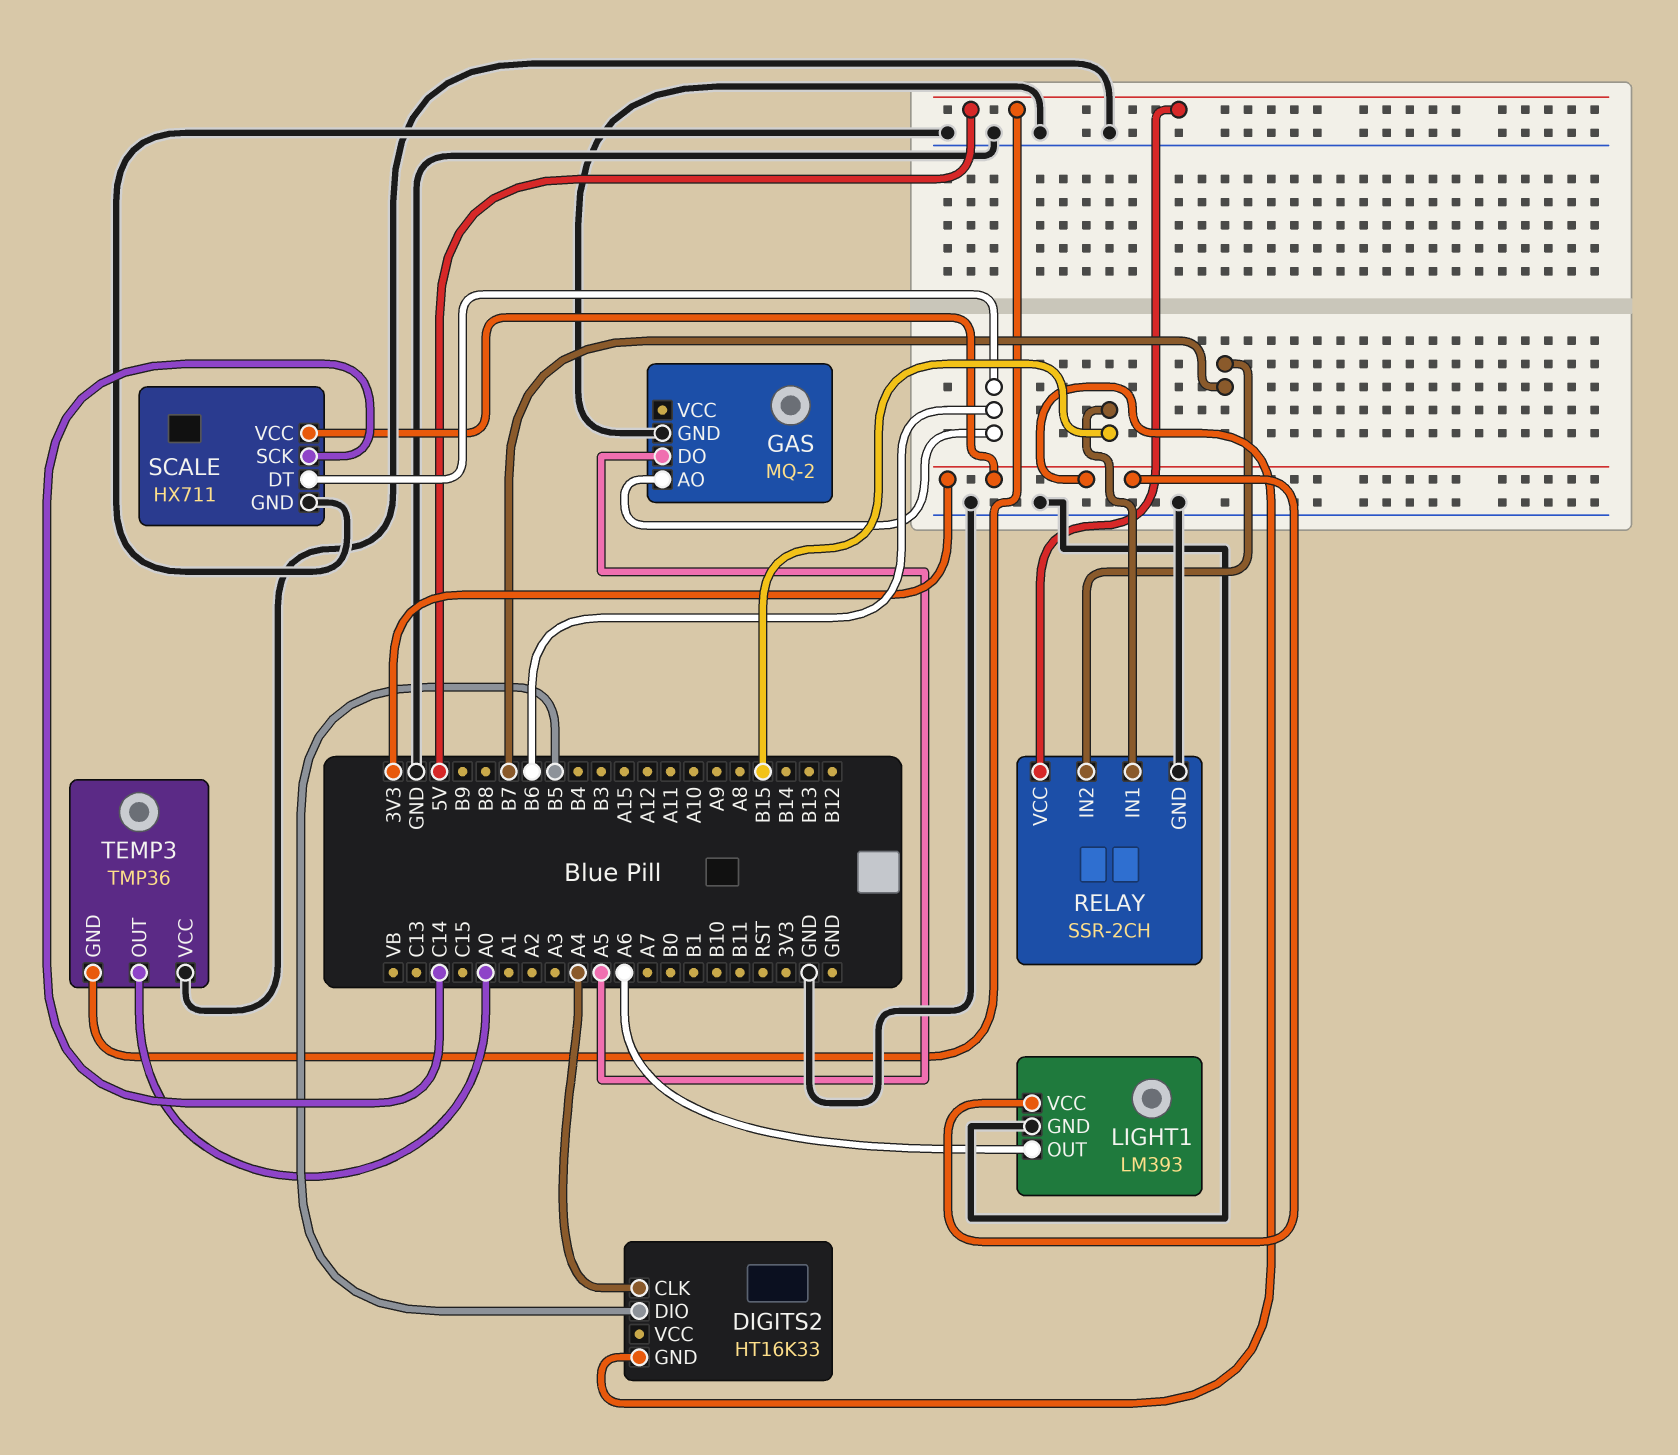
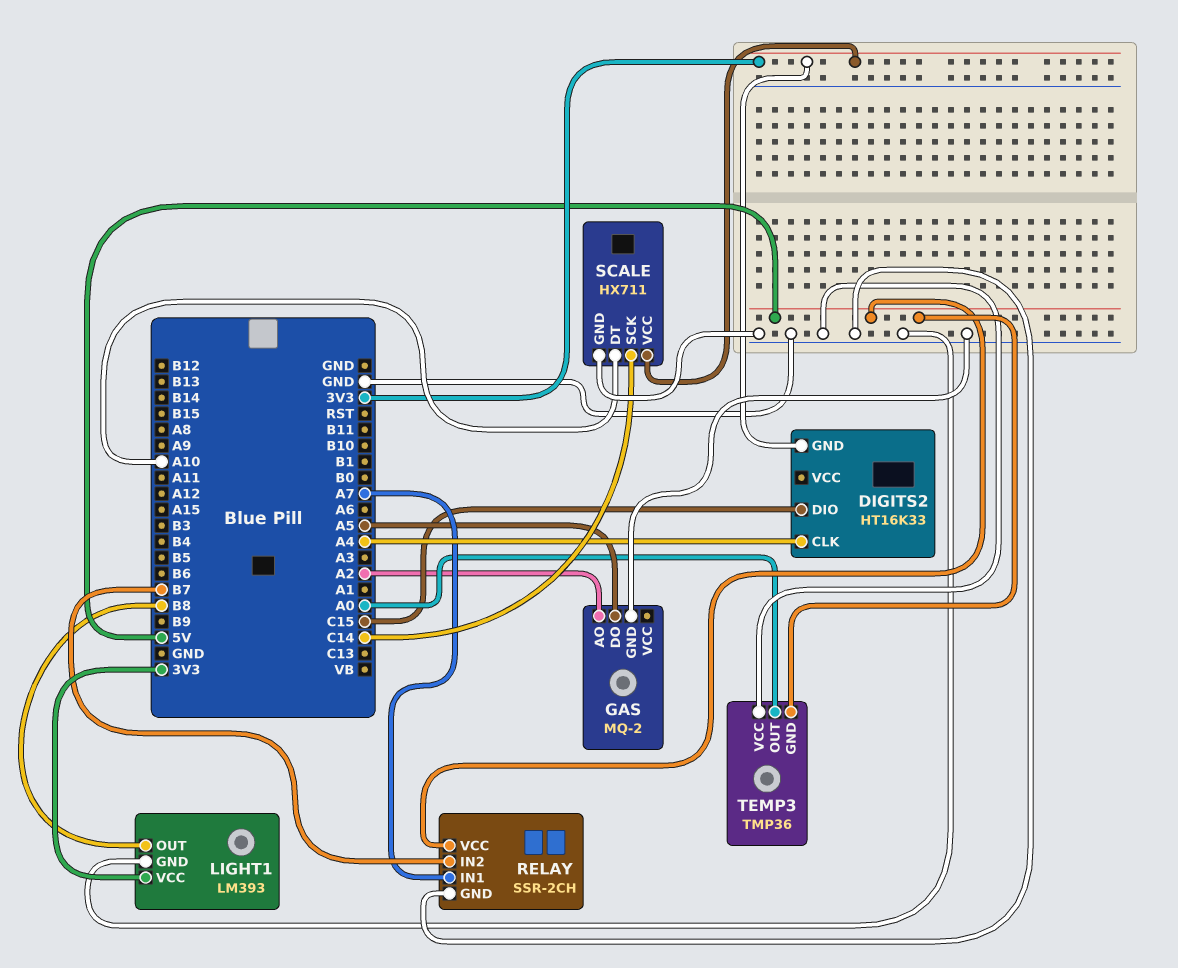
DIGITS2 pin DIO: B5 -> C15
GAS pin AO: B6 -> A2
LIGHT1 pin OUT: A6 -> B8
RELAY pin IN1: B15 -> A7
SCALE pin DT: B6 -> A10

